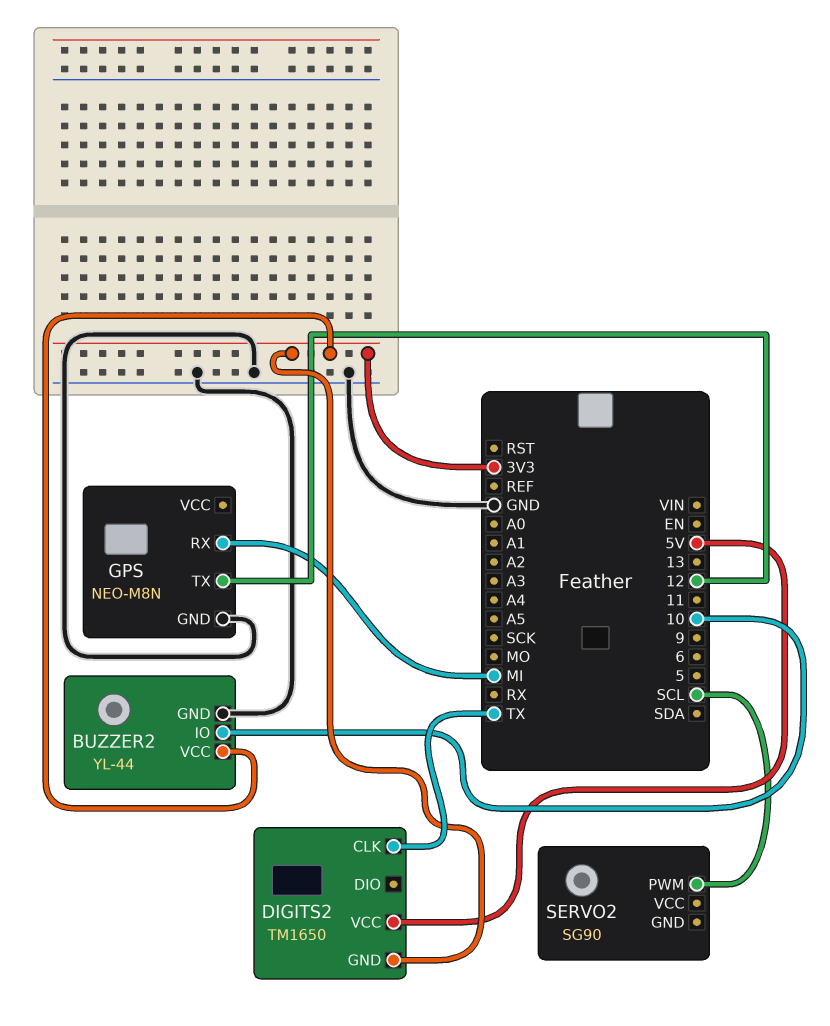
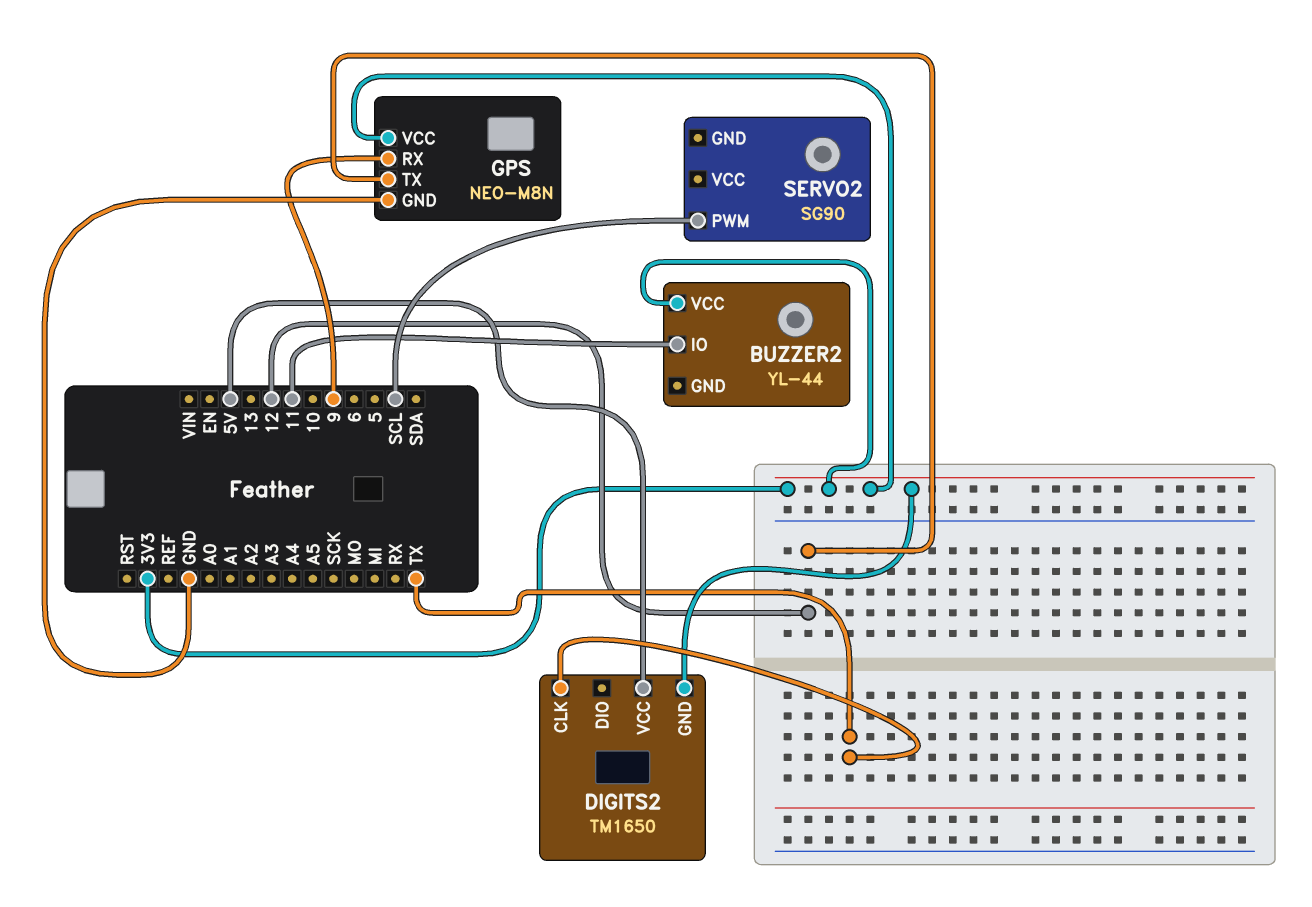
BUZZER2 pin GND: GND -> none
BUZZER2 pin IO: 10 -> 11
GPS pin RX: MI -> 9
GPS pin VCC: none -> 3V3

